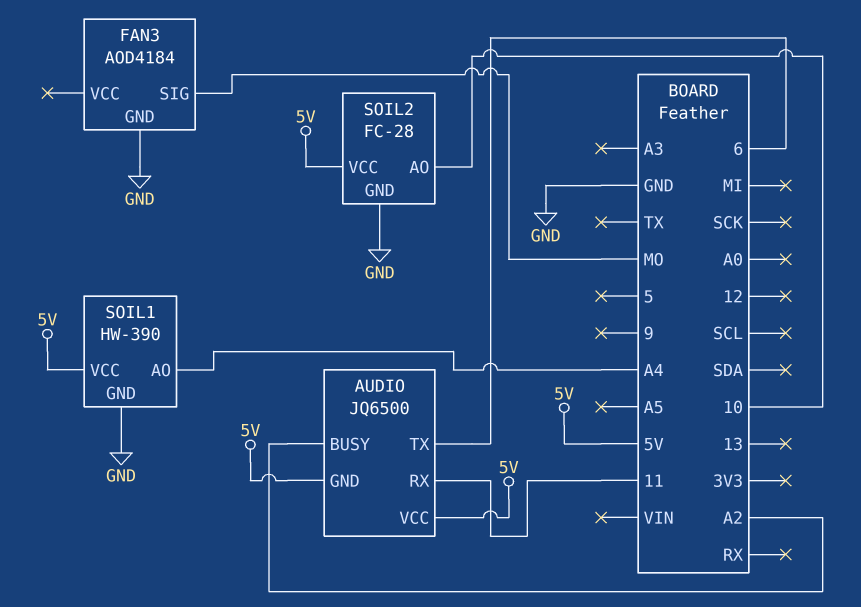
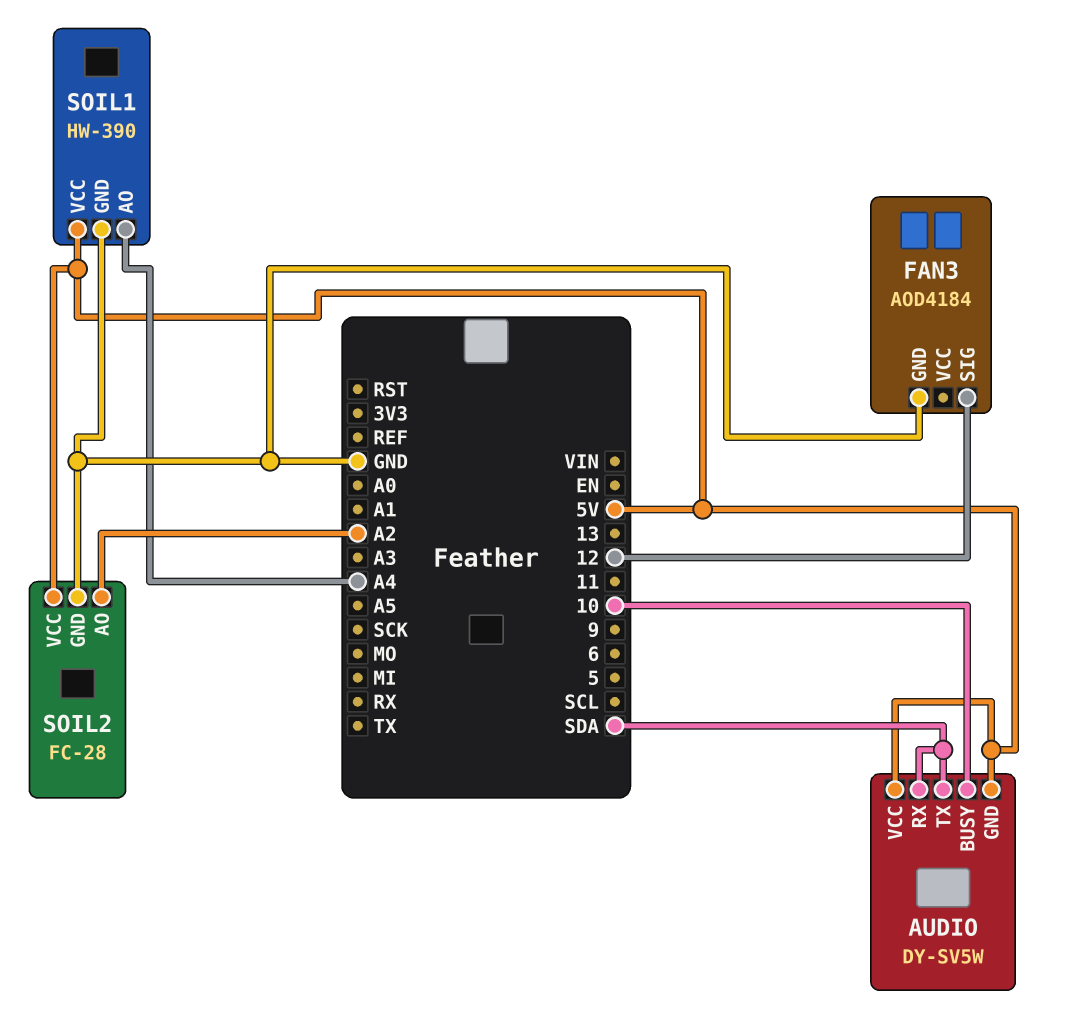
AUDIO: JQ6500 -> DY-SV5W
AUDIO pin BUSY: A2 -> 10
AUDIO pin RX: 11 -> SDA
AUDIO pin TX: 6 -> SDA
FAN3 pin SIG: MO -> 12
SOIL2 pin AO: 10 -> A2

